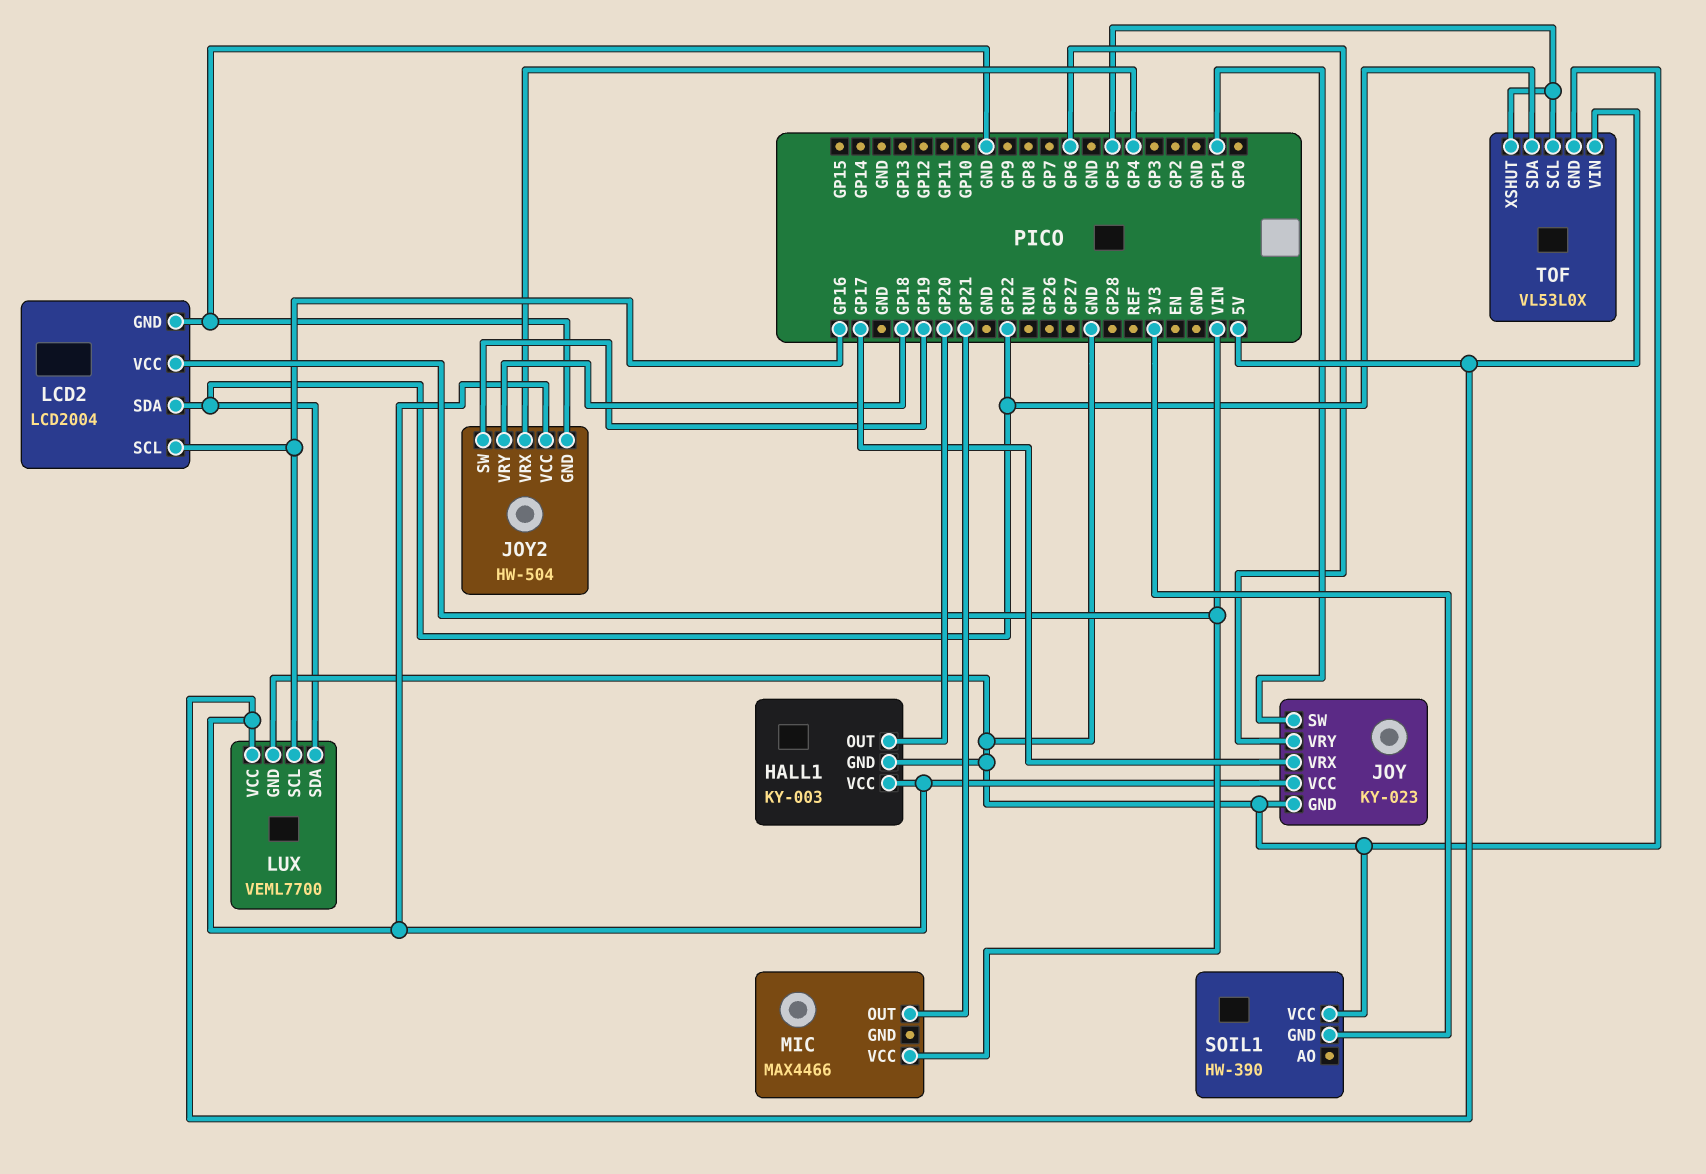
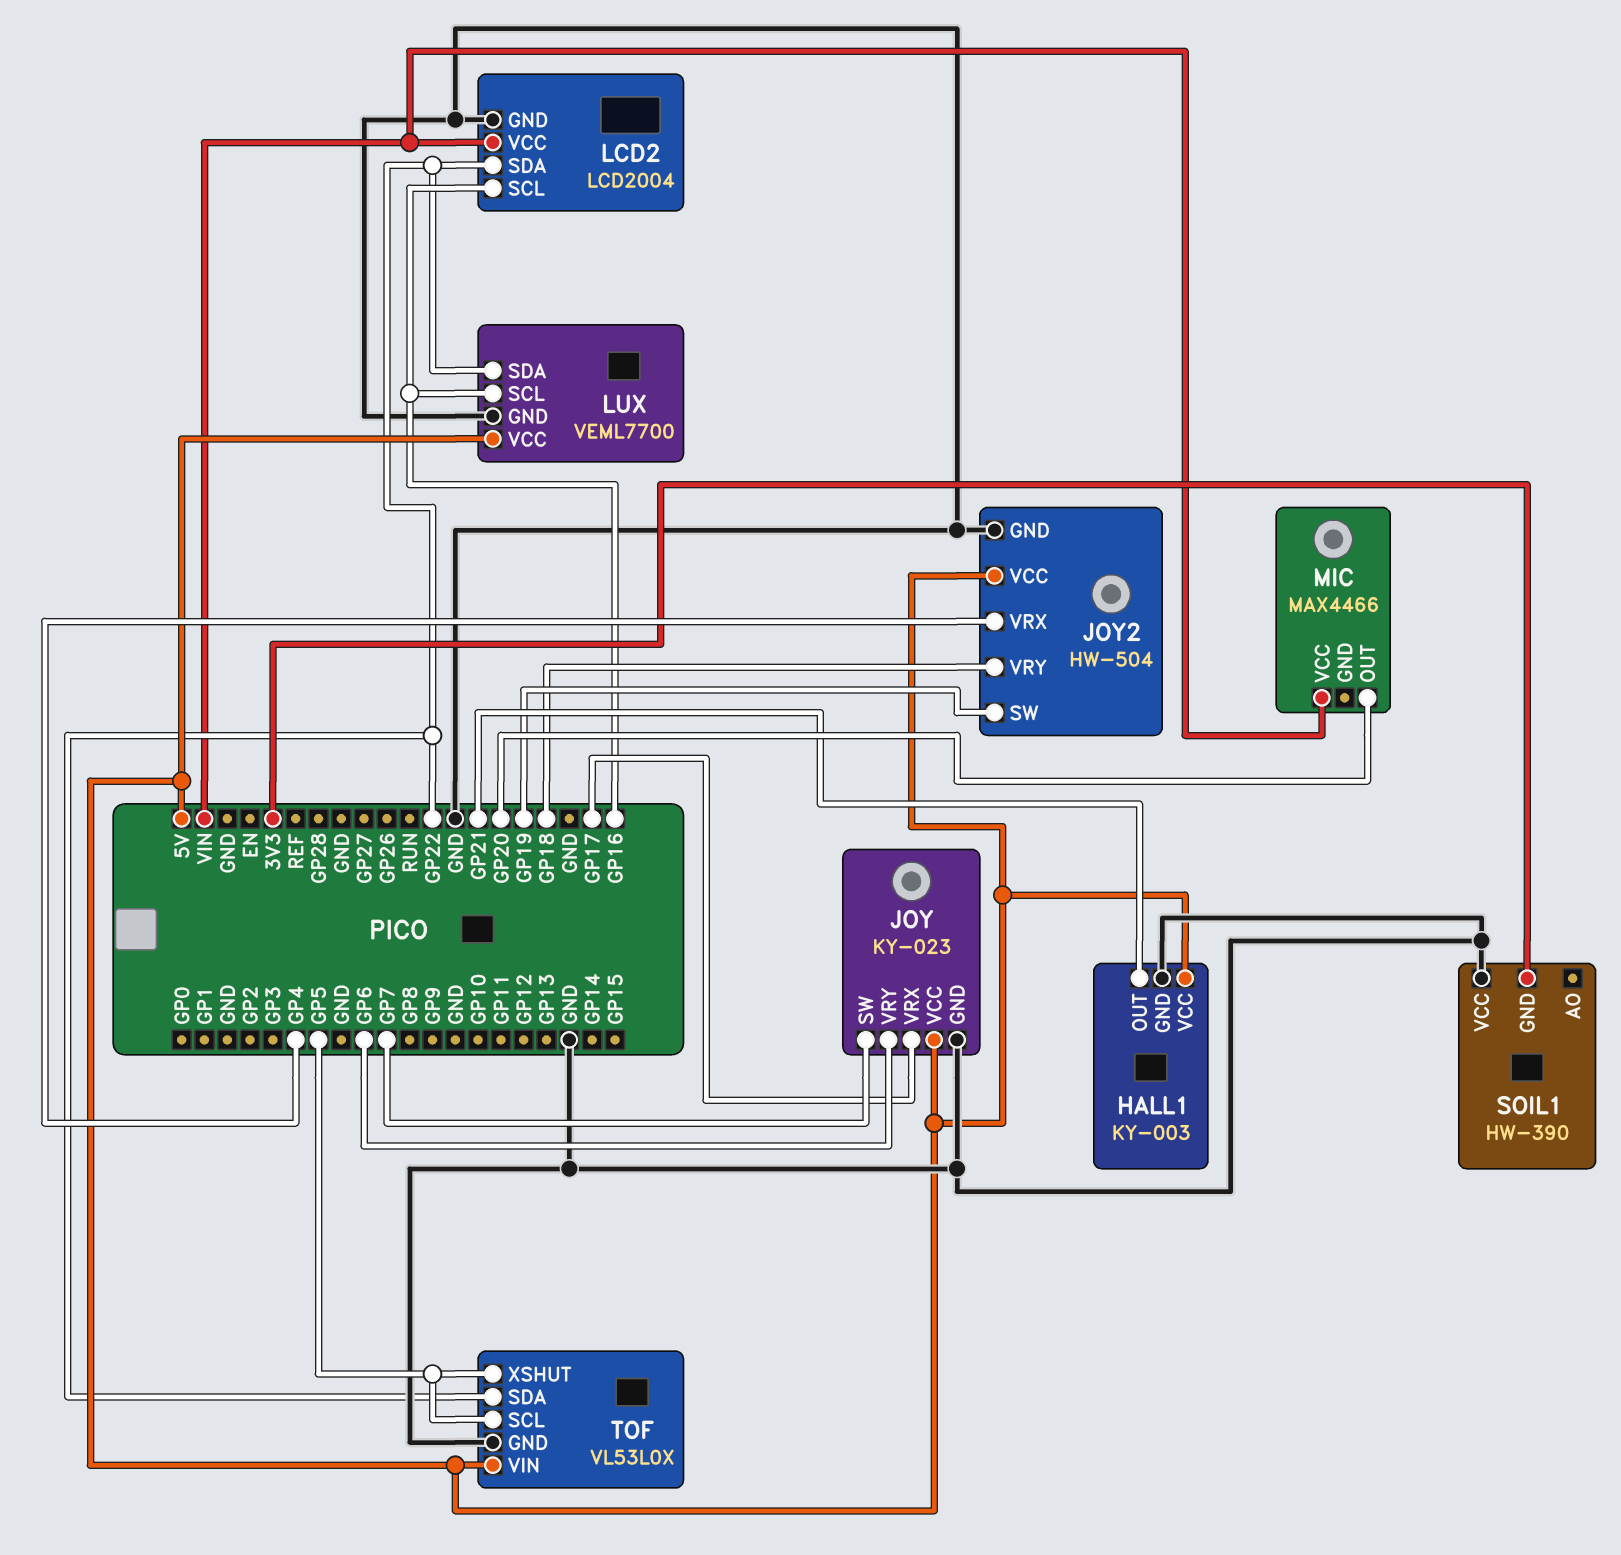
HALL1 pin OUT: GP20 -> GP21
JOY pin SW: GP1 -> GP7
MIC pin OUT: GP21 -> GP20

